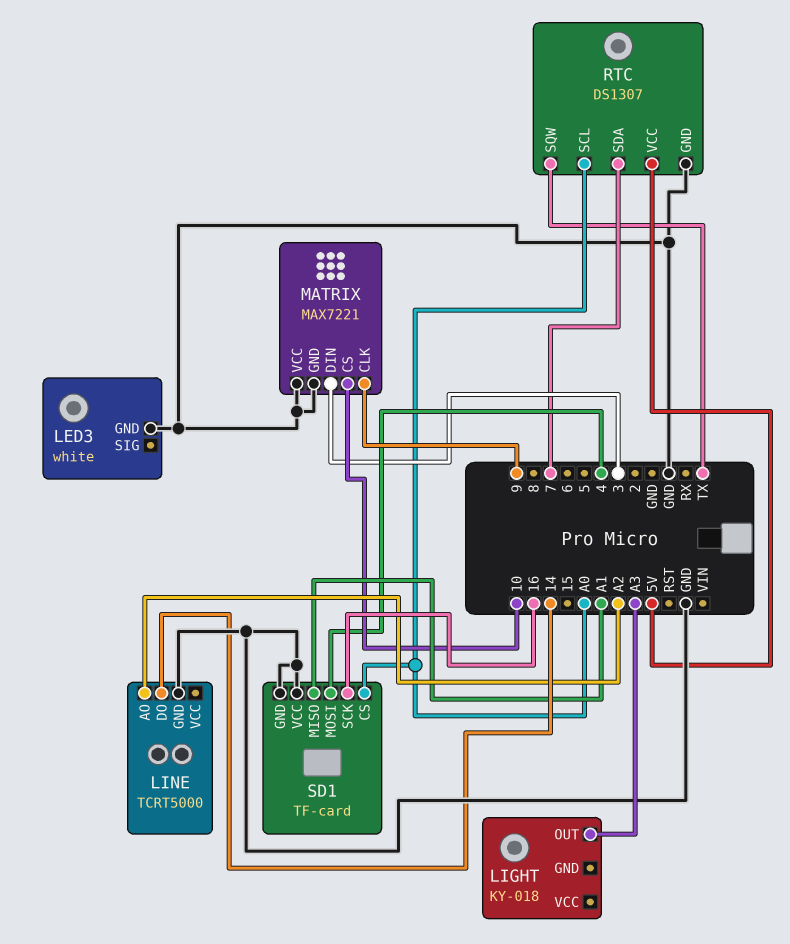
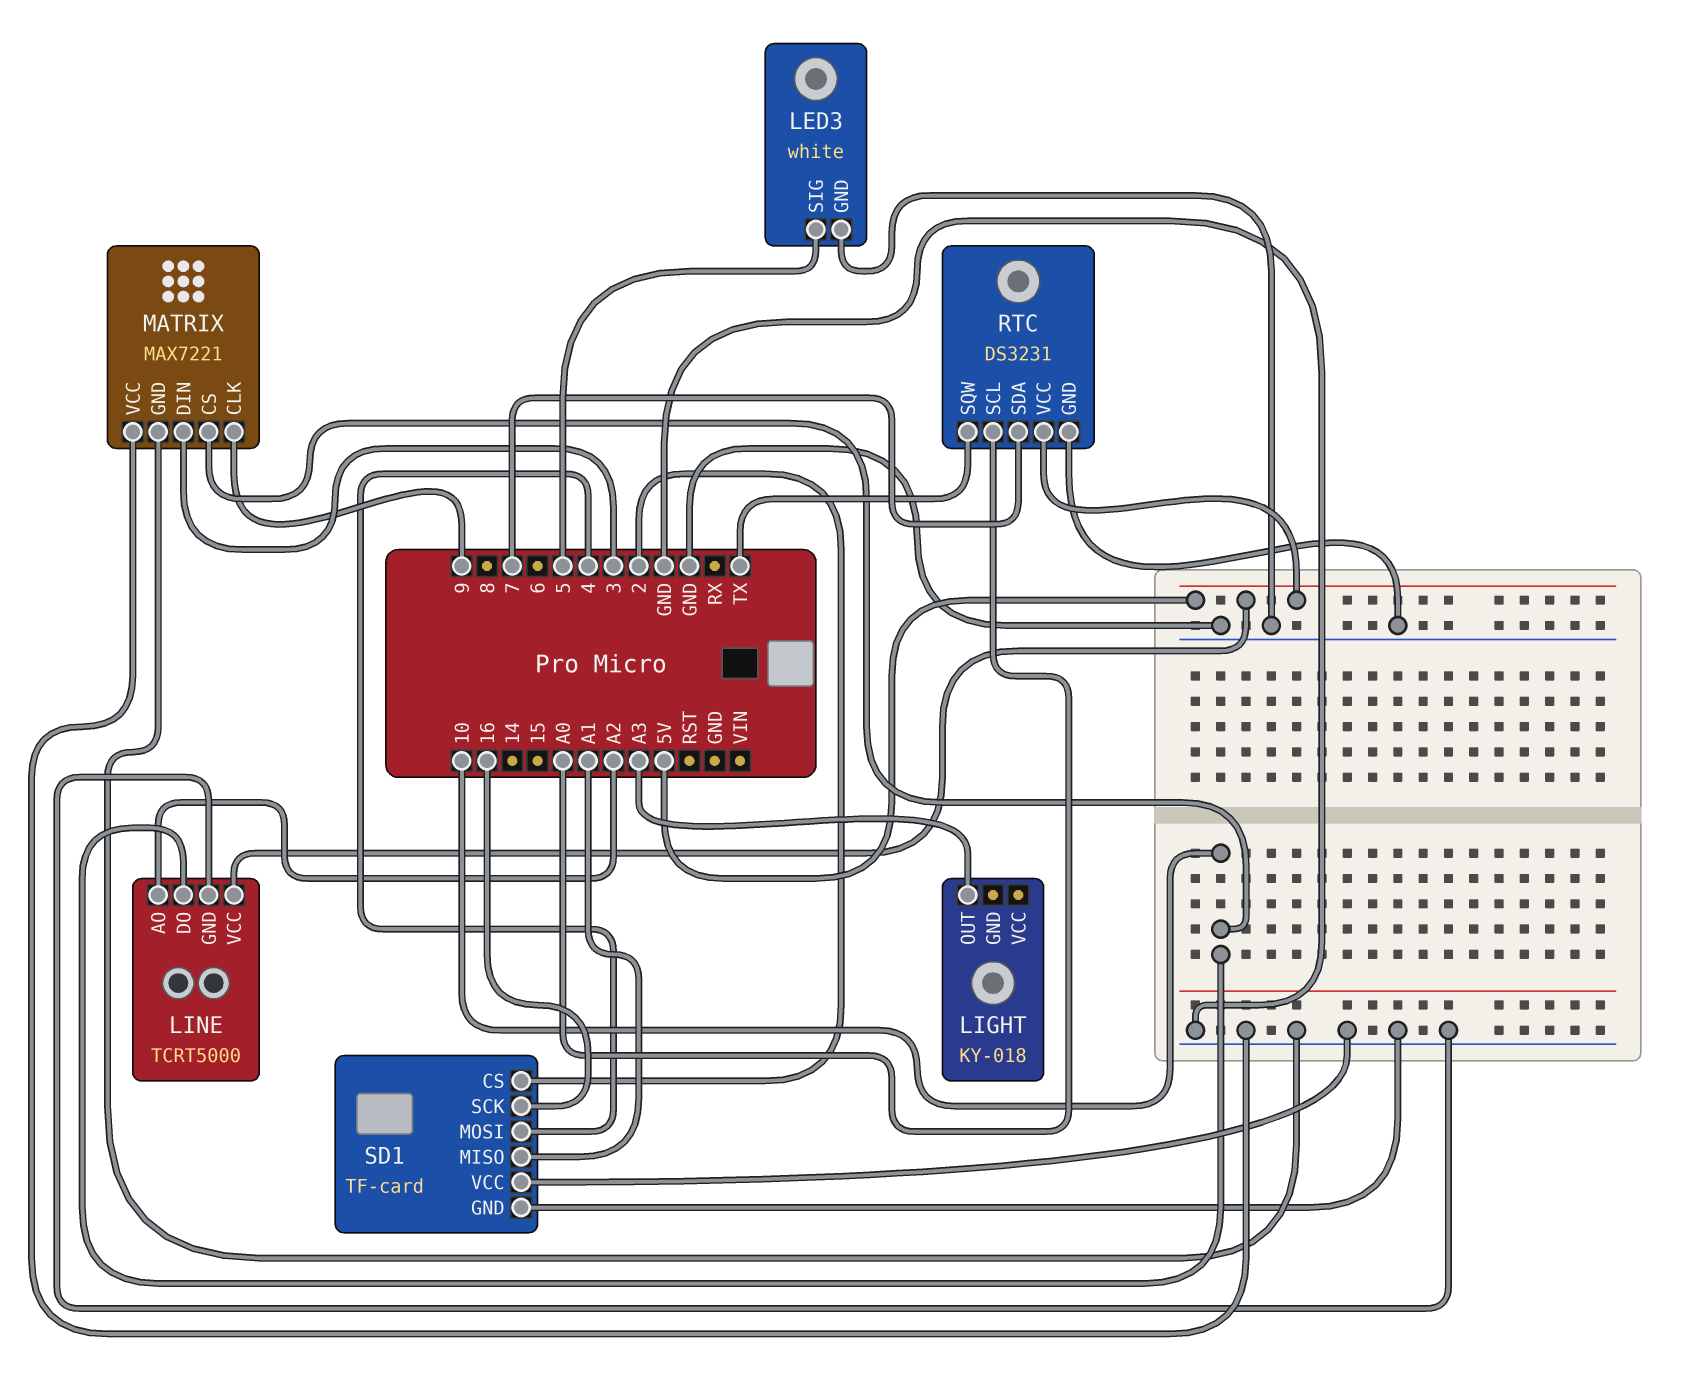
LED3 pin SIG: none -> 5
LINE pin DO: 14 -> 10
LINE pin VCC: none -> 5V
RTC: DS1307 -> DS3231
SD1 pin CS: A0 -> 2

